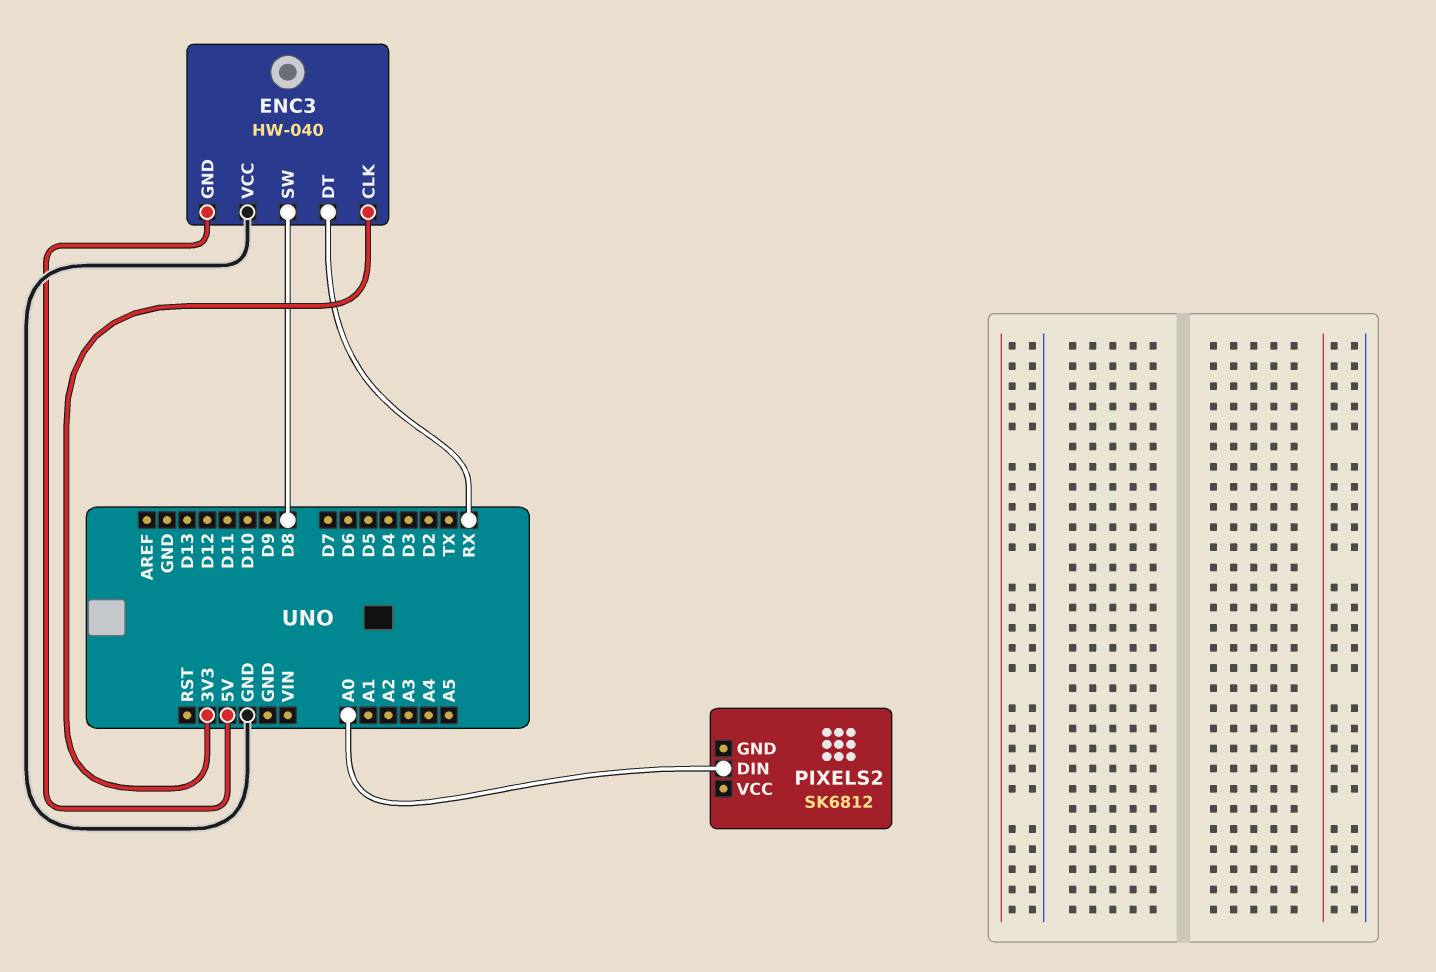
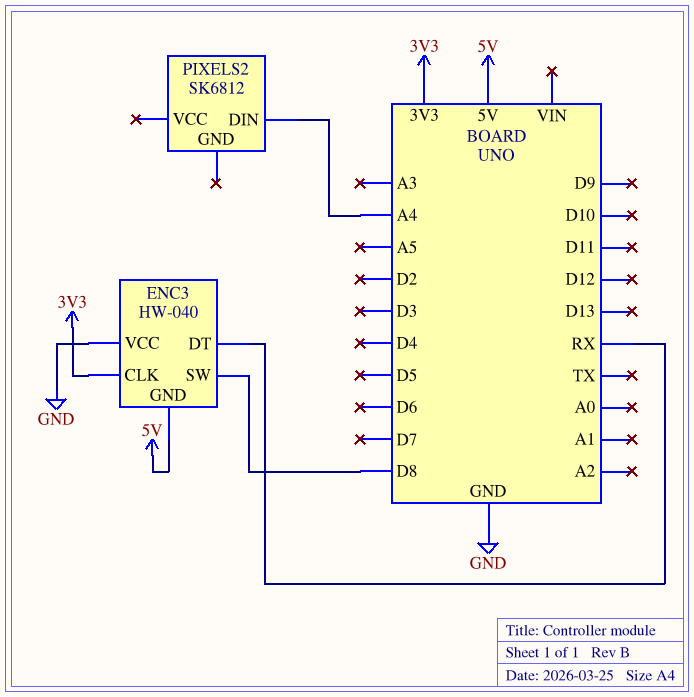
PIXELS2 pin DIN: A0 -> A4

